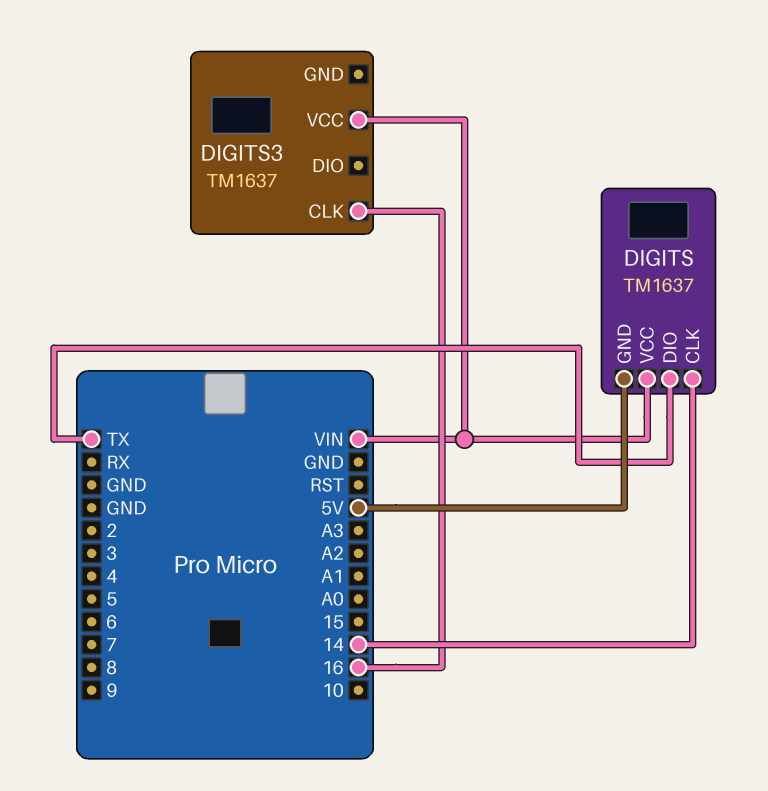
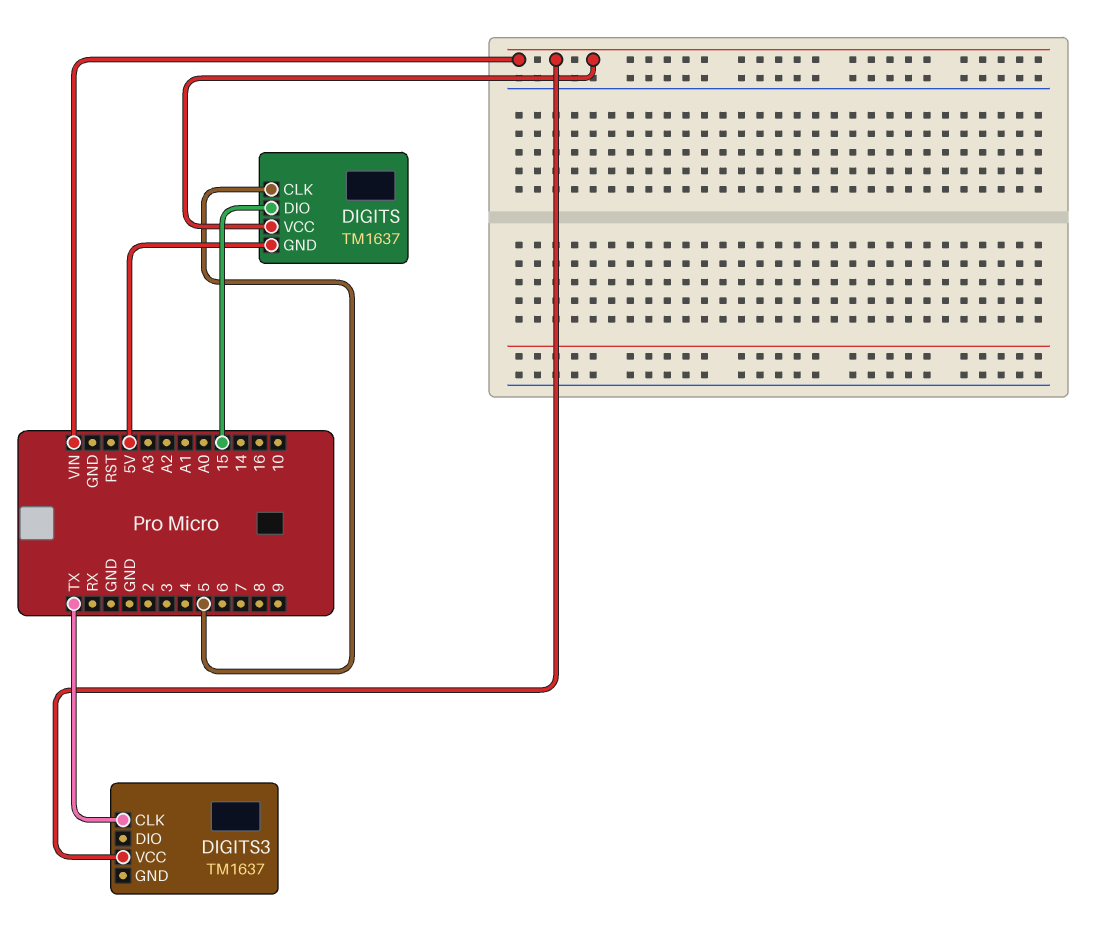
DIGITS pin CLK: 14 -> 5
DIGITS pin DIO: TX -> 15
DIGITS3 pin CLK: 16 -> TX

